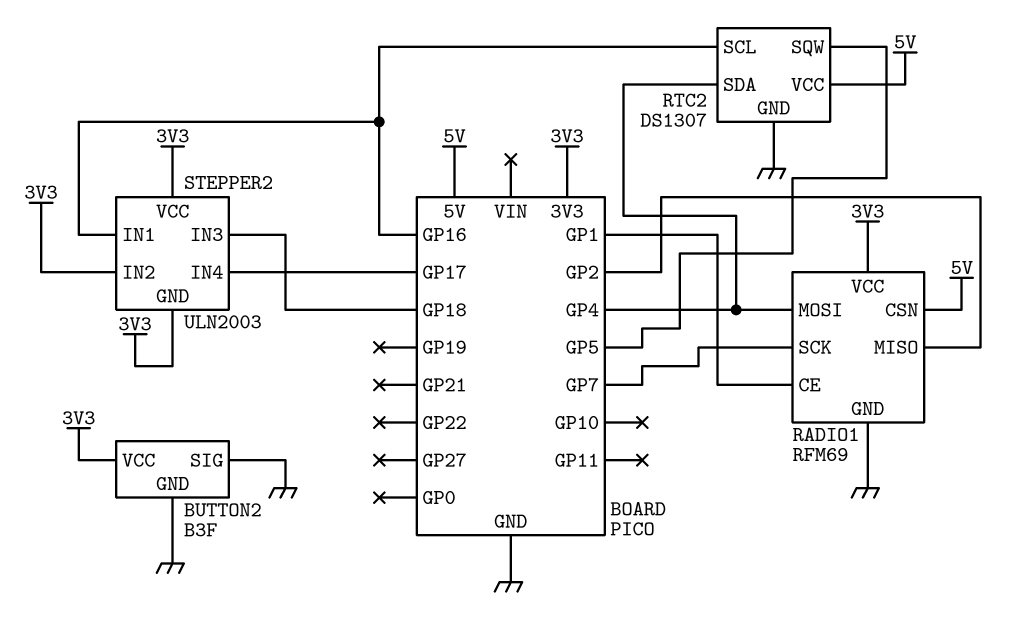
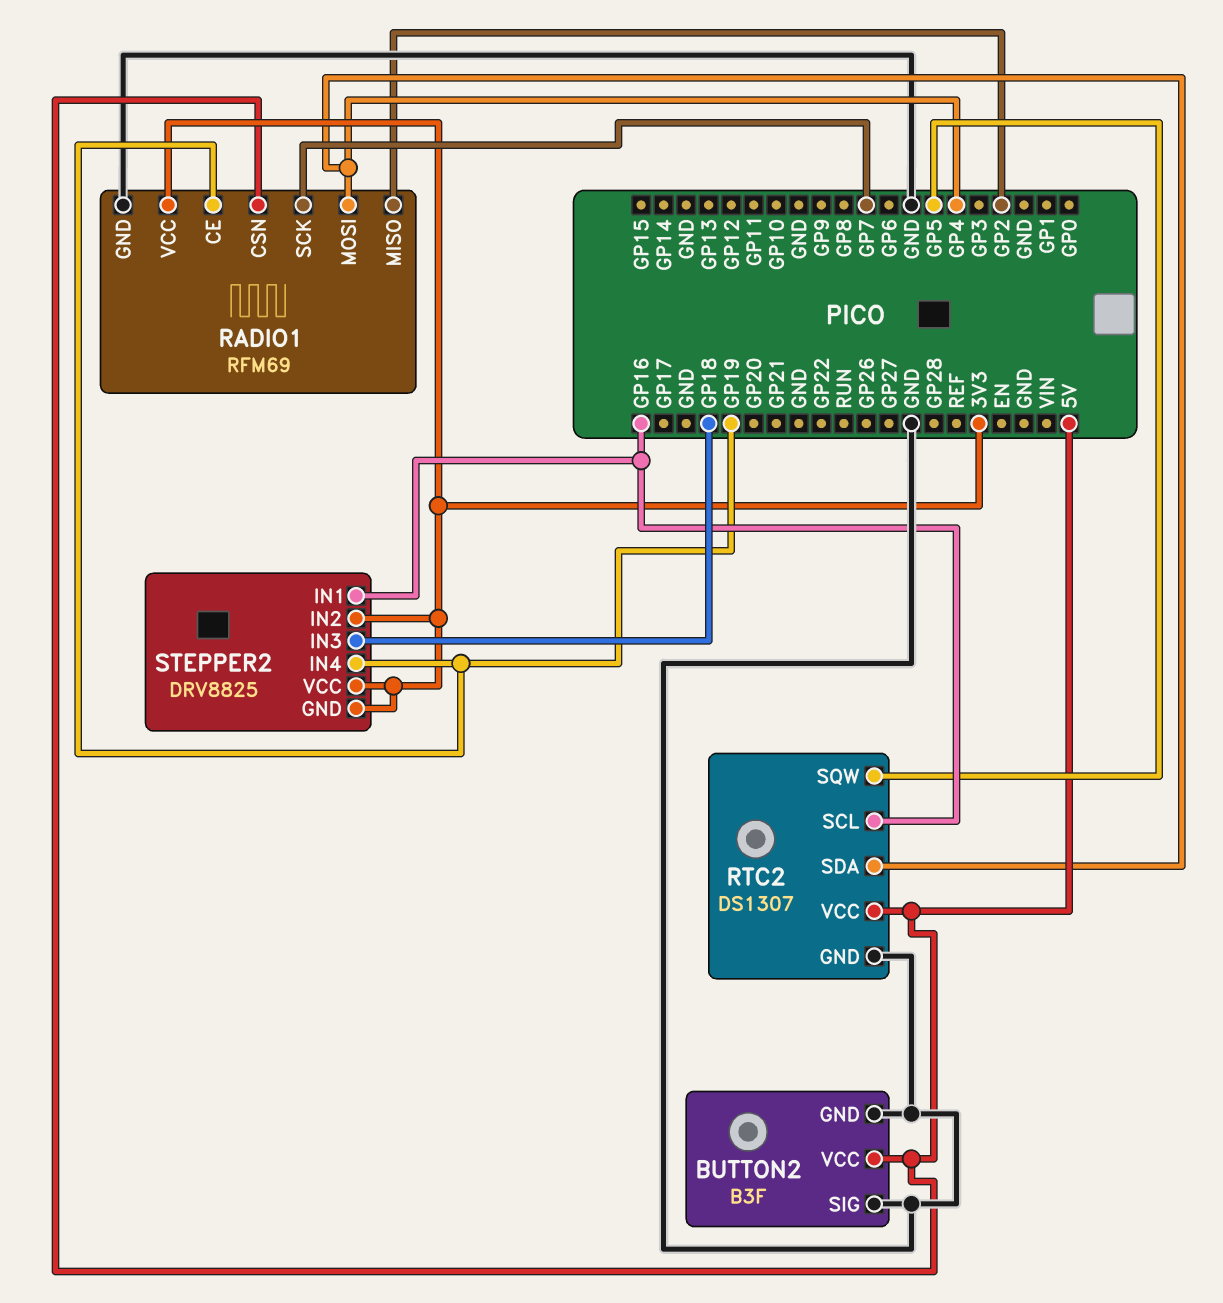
BUTTON2 pin VCC: 3V3 -> 5V
RADIO1 pin CE: GP1 -> GP19
STEPPER2: ULN2003 -> DRV8825
STEPPER2 pin IN4: GP17 -> GP19

